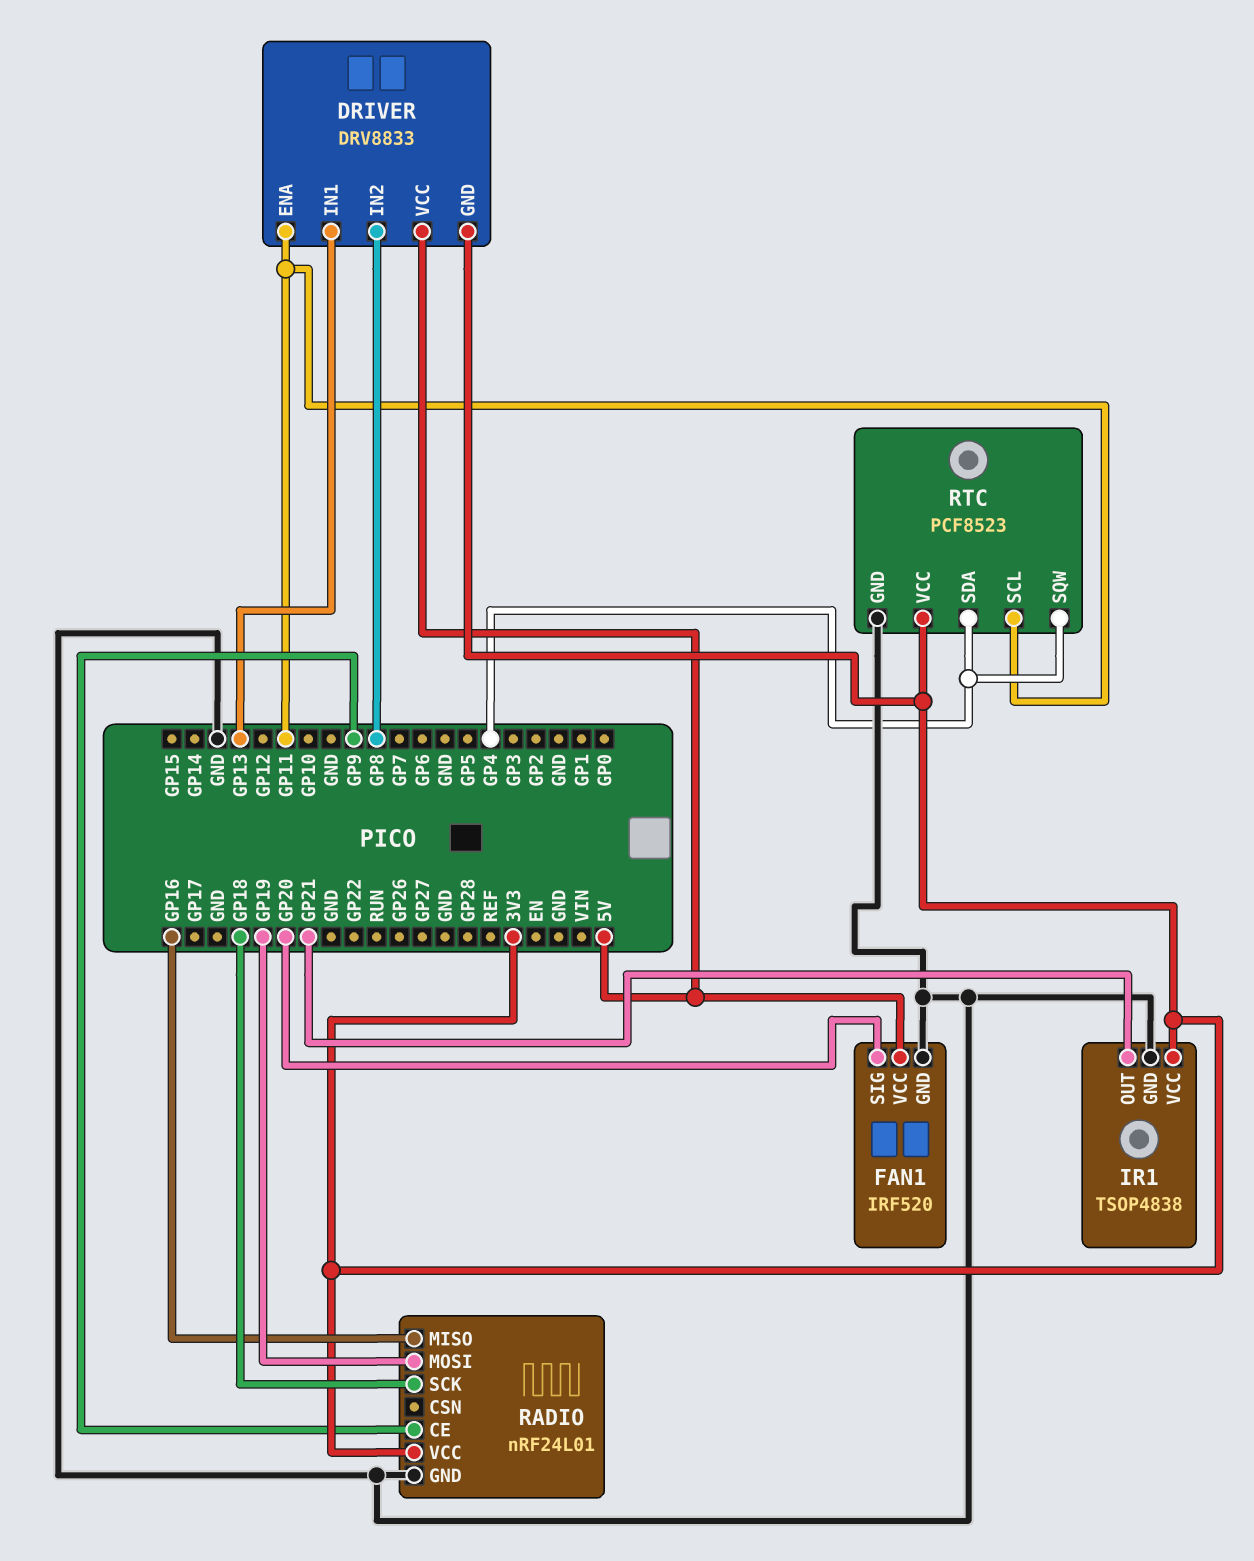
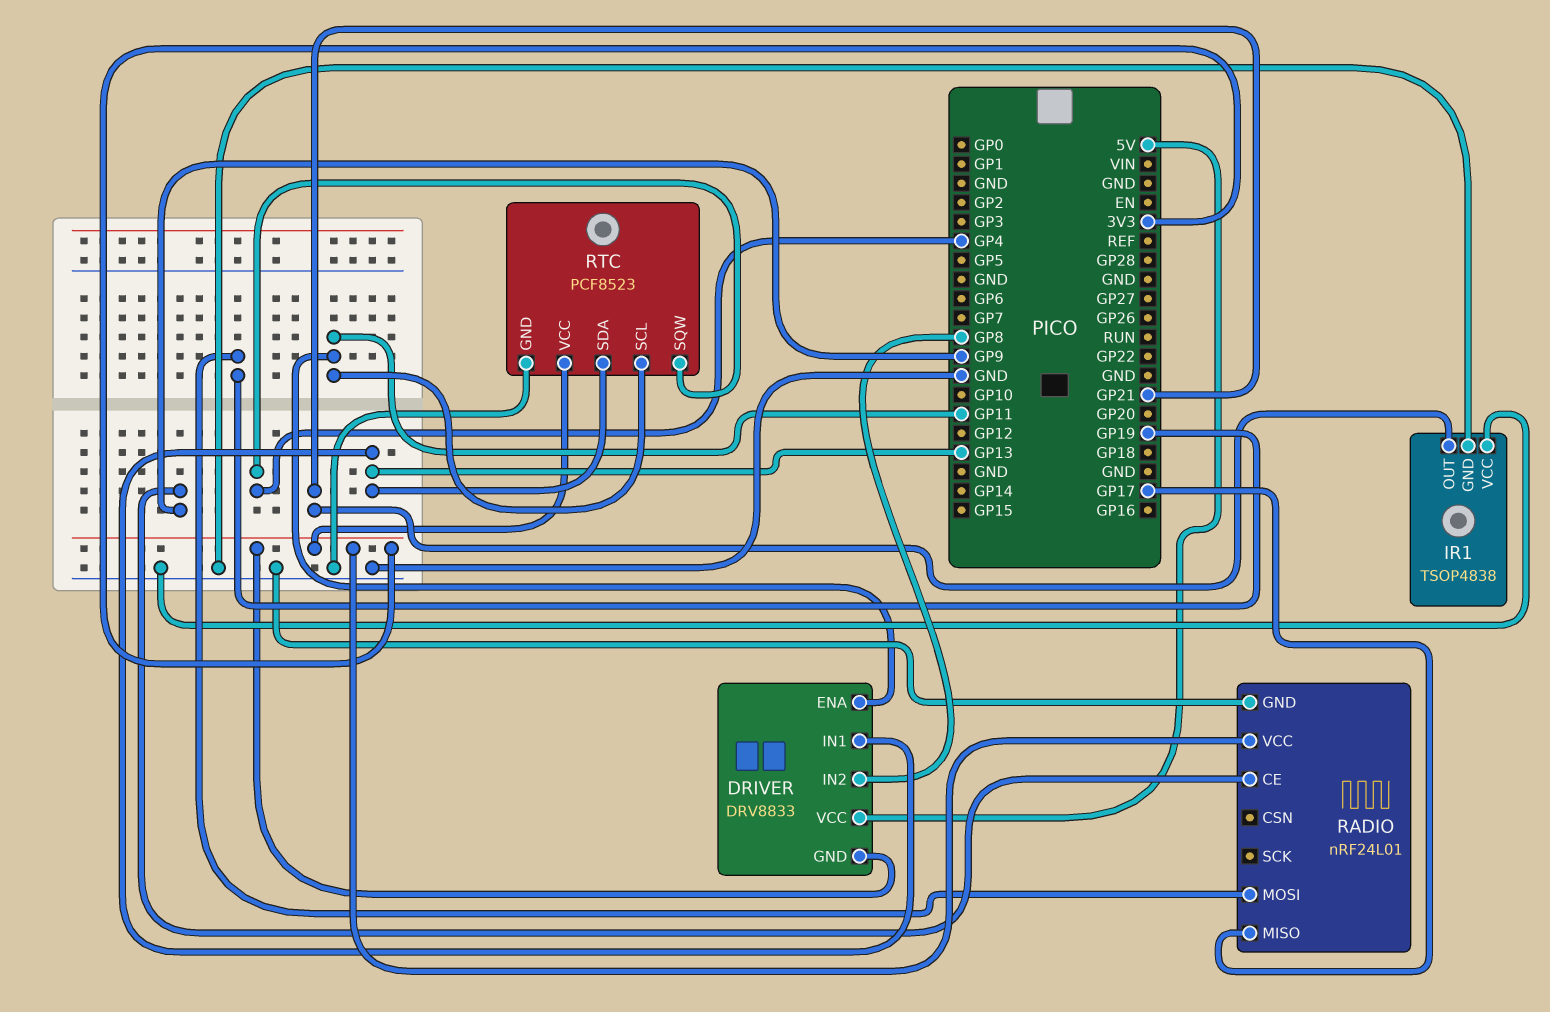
FAN1: IRF520 -> none
FAN1 pin GND: GND -> none
FAN1 pin SIG: GP20 -> none
FAN1 pin VCC: 5V -> none
IR1 pin VCC: 3V3 -> GND
RADIO pin MISO: GP16 -> GP17
RADIO pin SCK: GP18 -> none
RTC pin SDA: GP4 -> GP13

